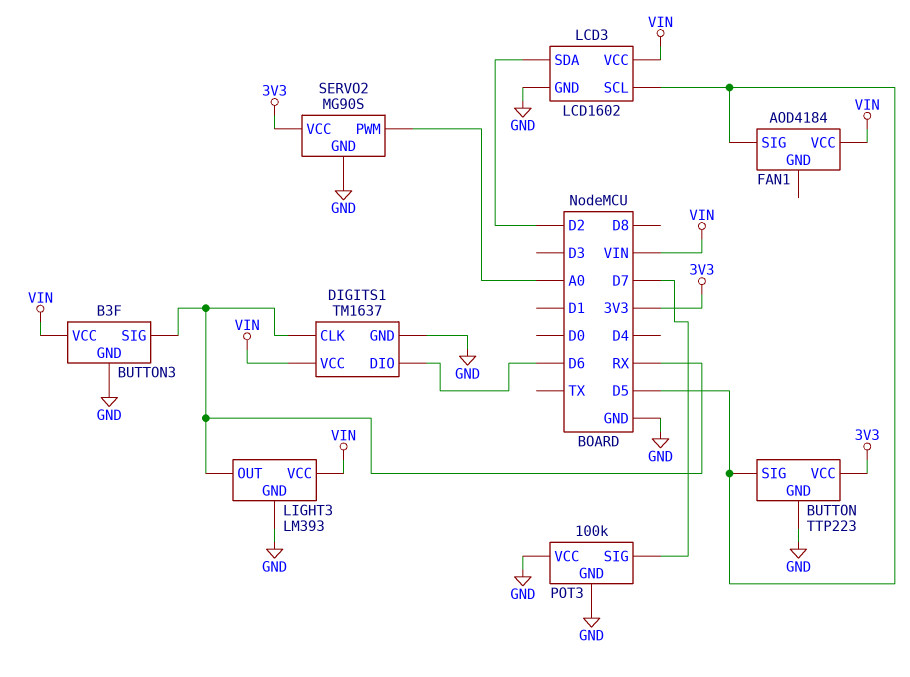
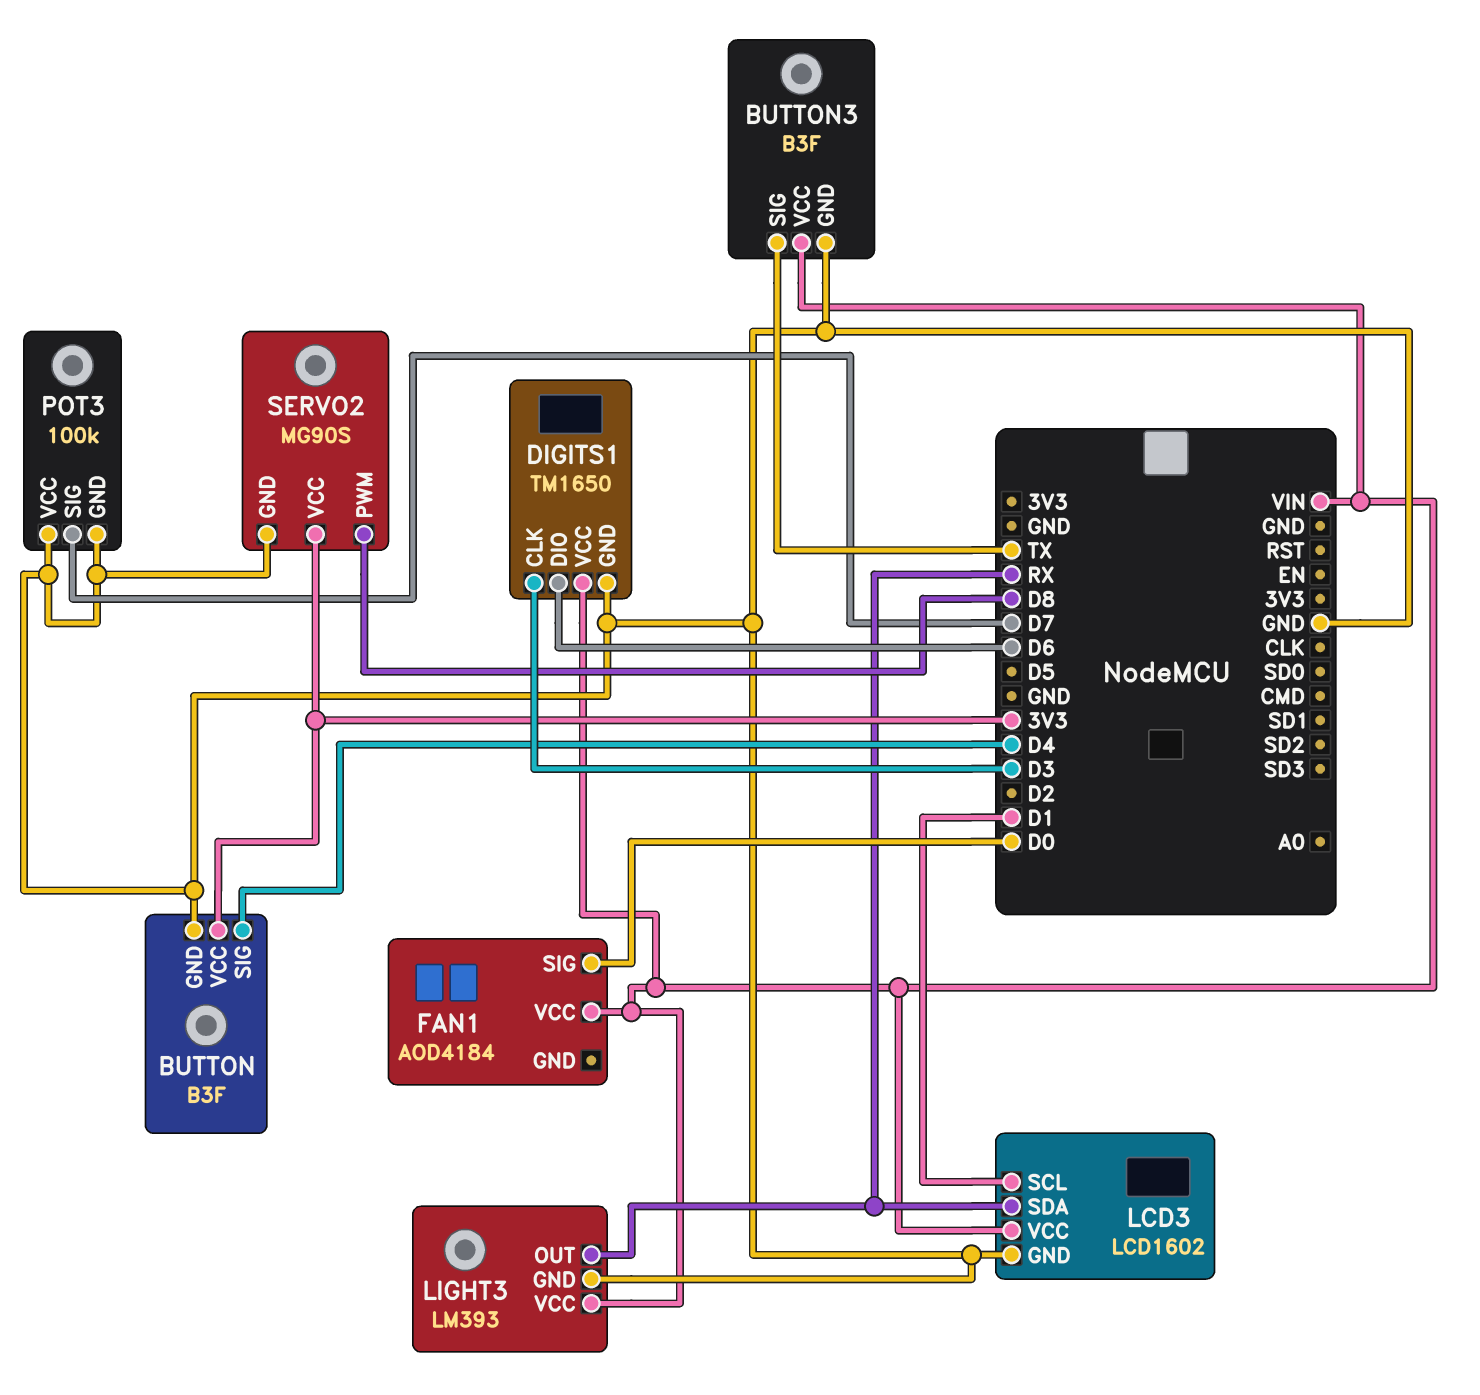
BUTTON: TTP223 -> B3F
BUTTON pin SIG: D5 -> D4
BUTTON3 pin SIG: RX -> TX
DIGITS1: TM1637 -> TM1650
DIGITS1 pin CLK: RX -> D3
FAN1 pin SIG: D5 -> D0
LCD3 pin SCL: D5 -> D1
LCD3 pin SDA: D2 -> RX
SERVO2 pin PWM: A0 -> D8

